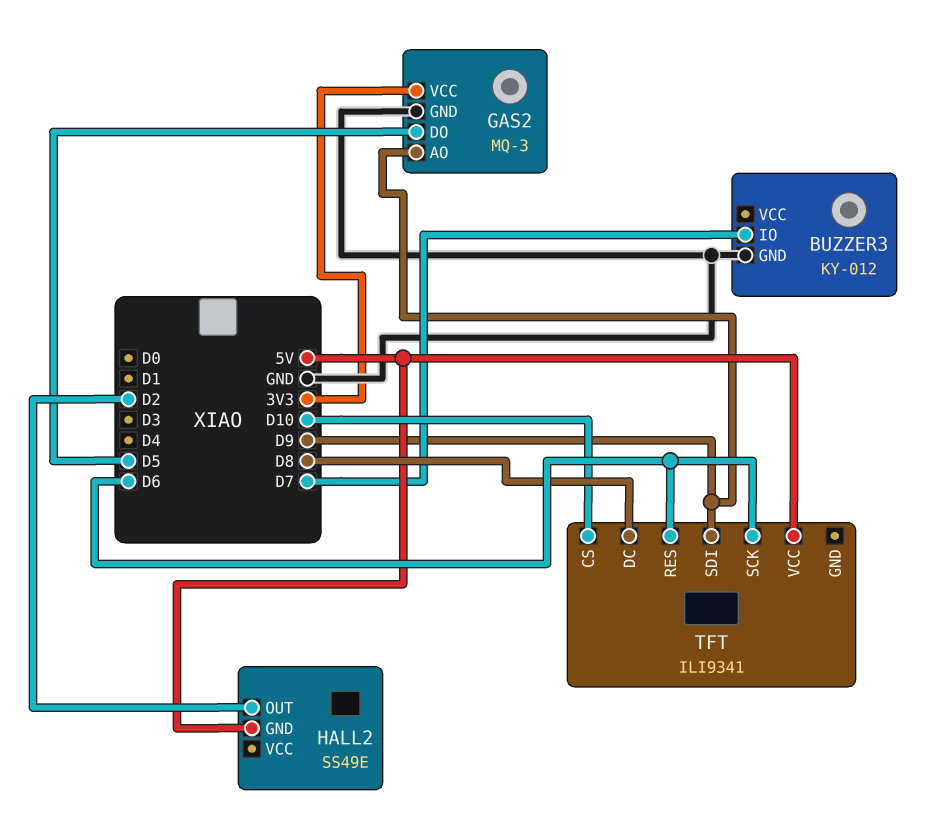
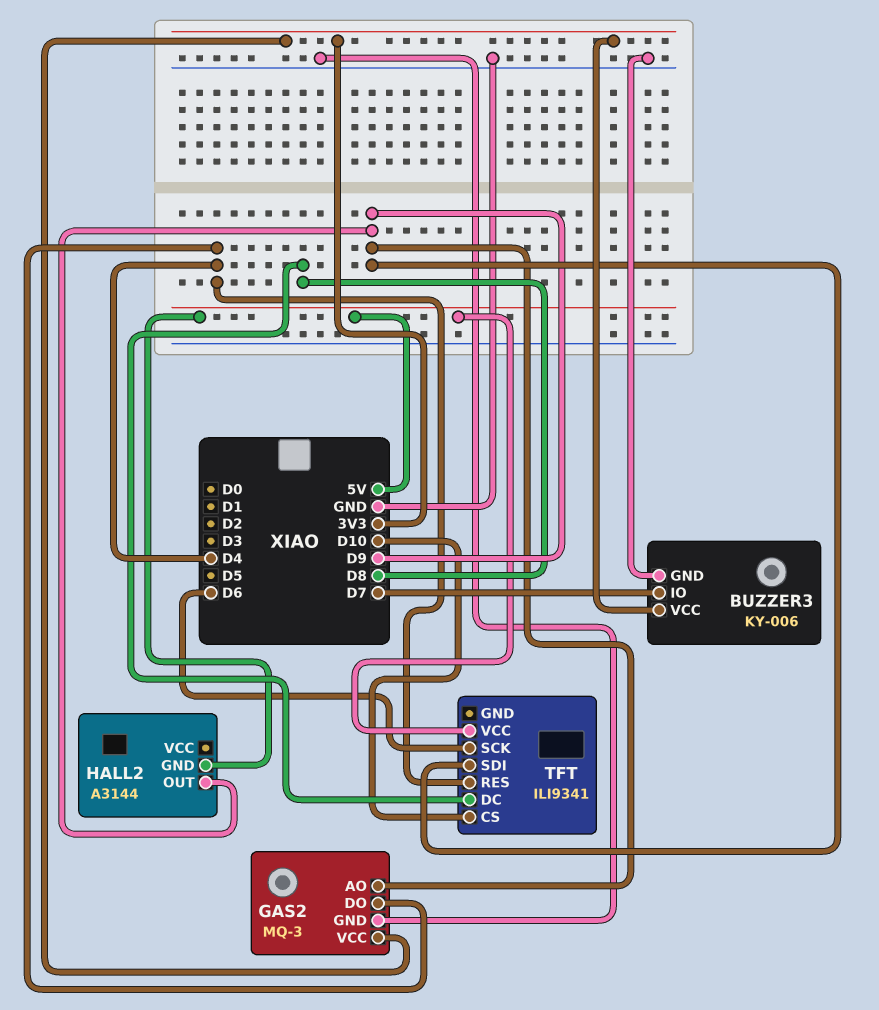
BUZZER3: KY-012 -> KY-006
BUZZER3 pin VCC: none -> 3V3
GAS2 pin DO: D5 -> D4
HALL2: SS49E -> A3144
HALL2 pin OUT: D2 -> D9
TFT pin RES: D6 -> D4

